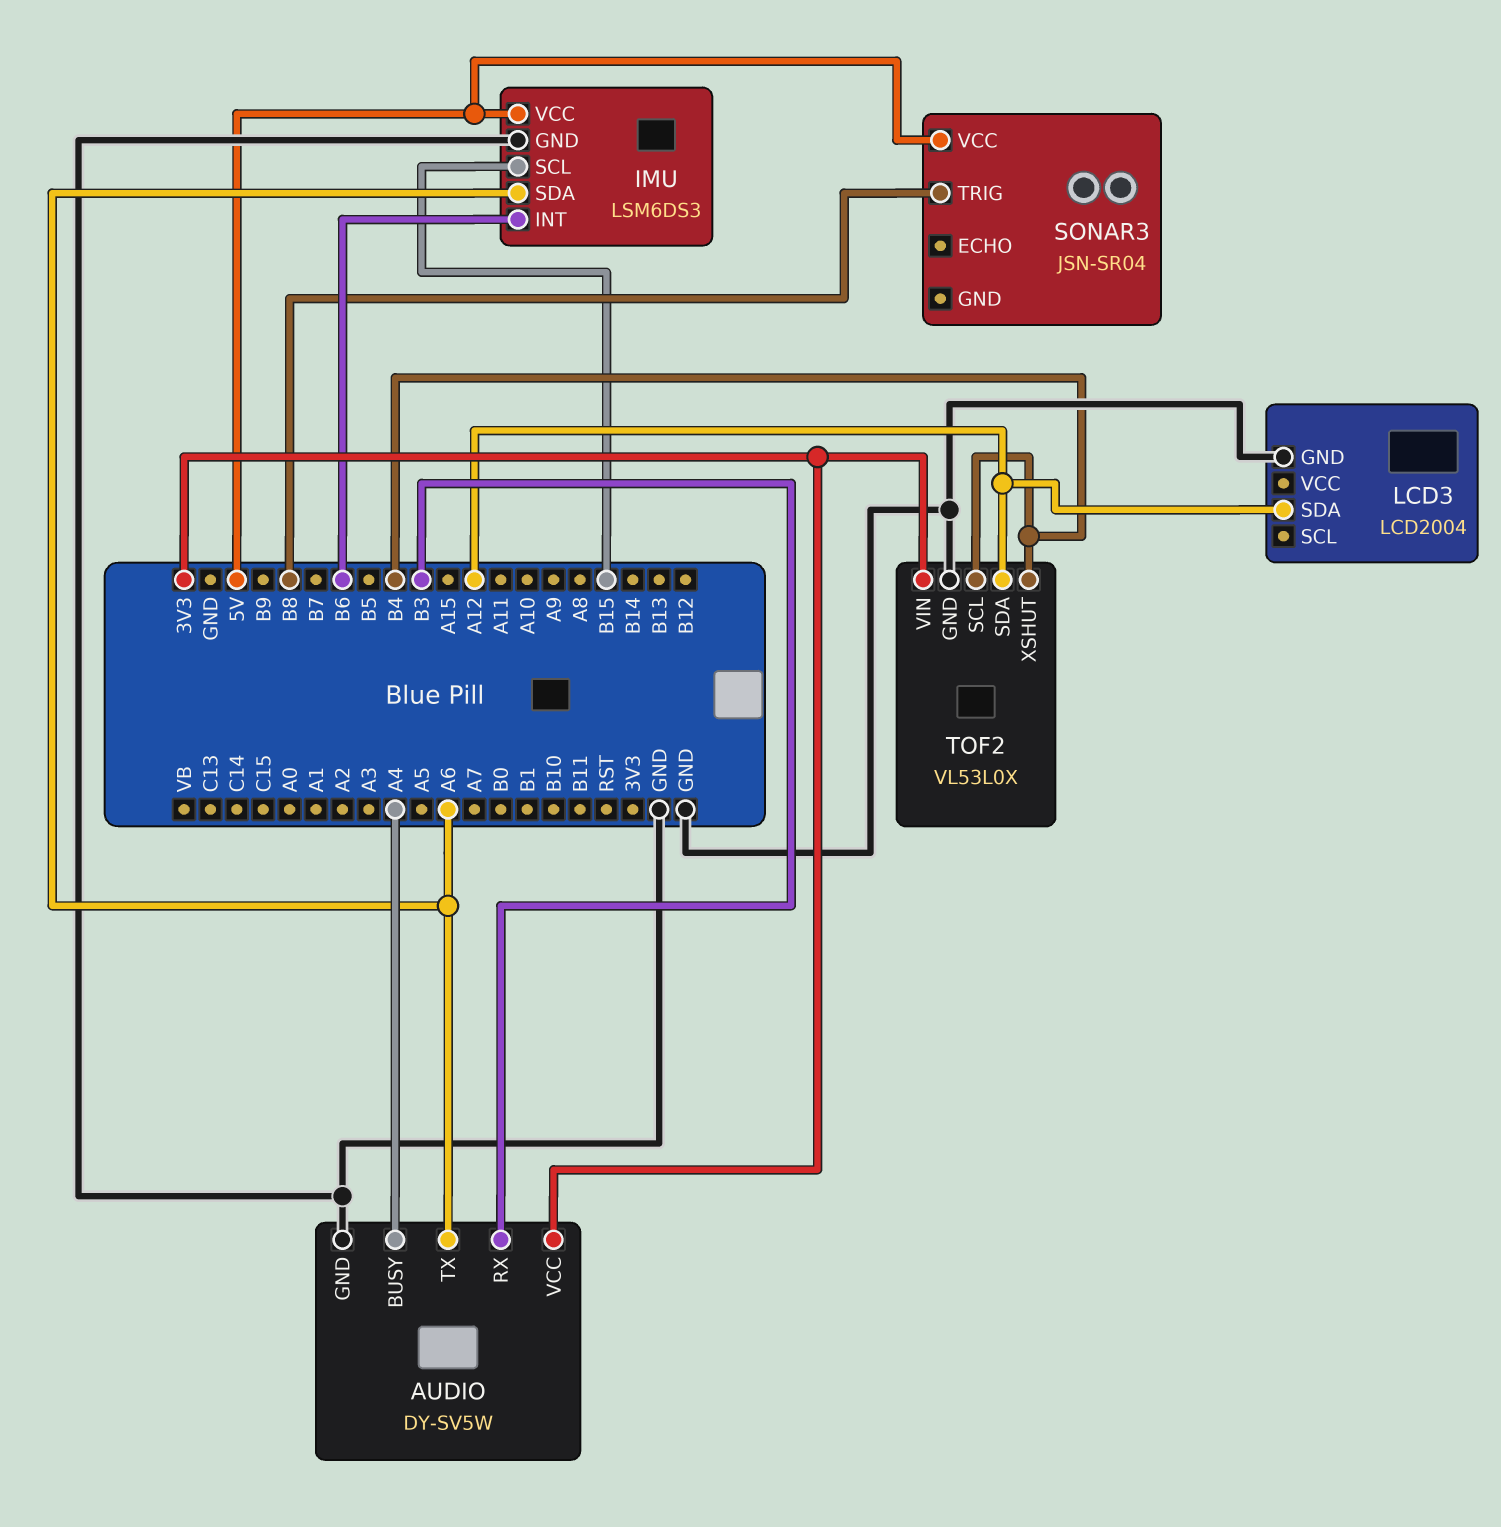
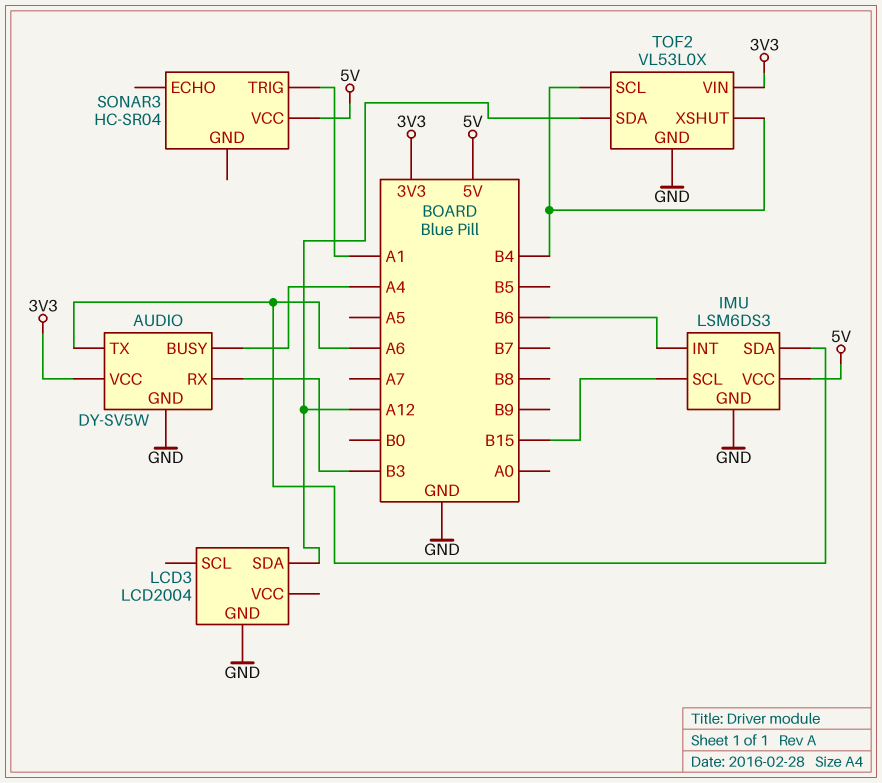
SONAR3: JSN-SR04 -> HC-SR04
SONAR3 pin TRIG: B8 -> A1

